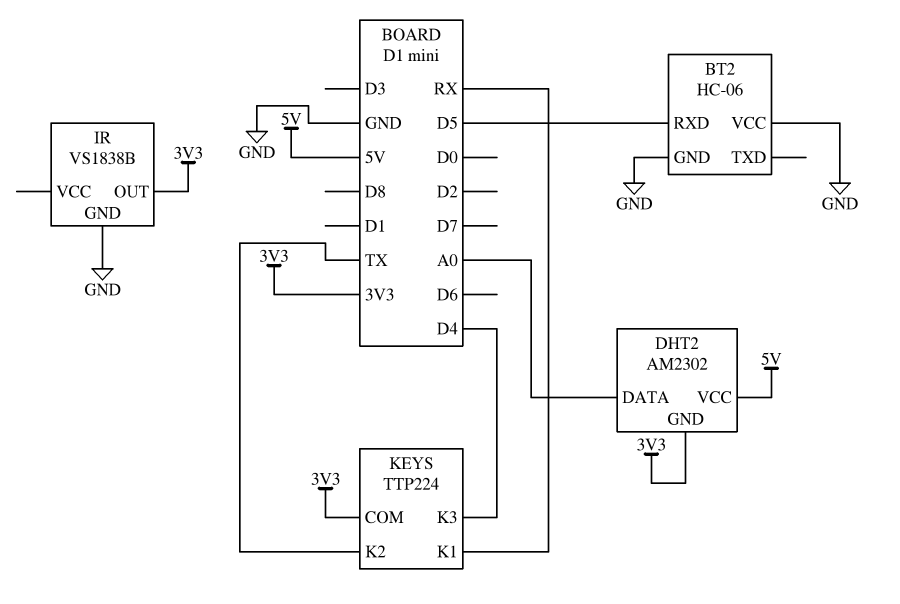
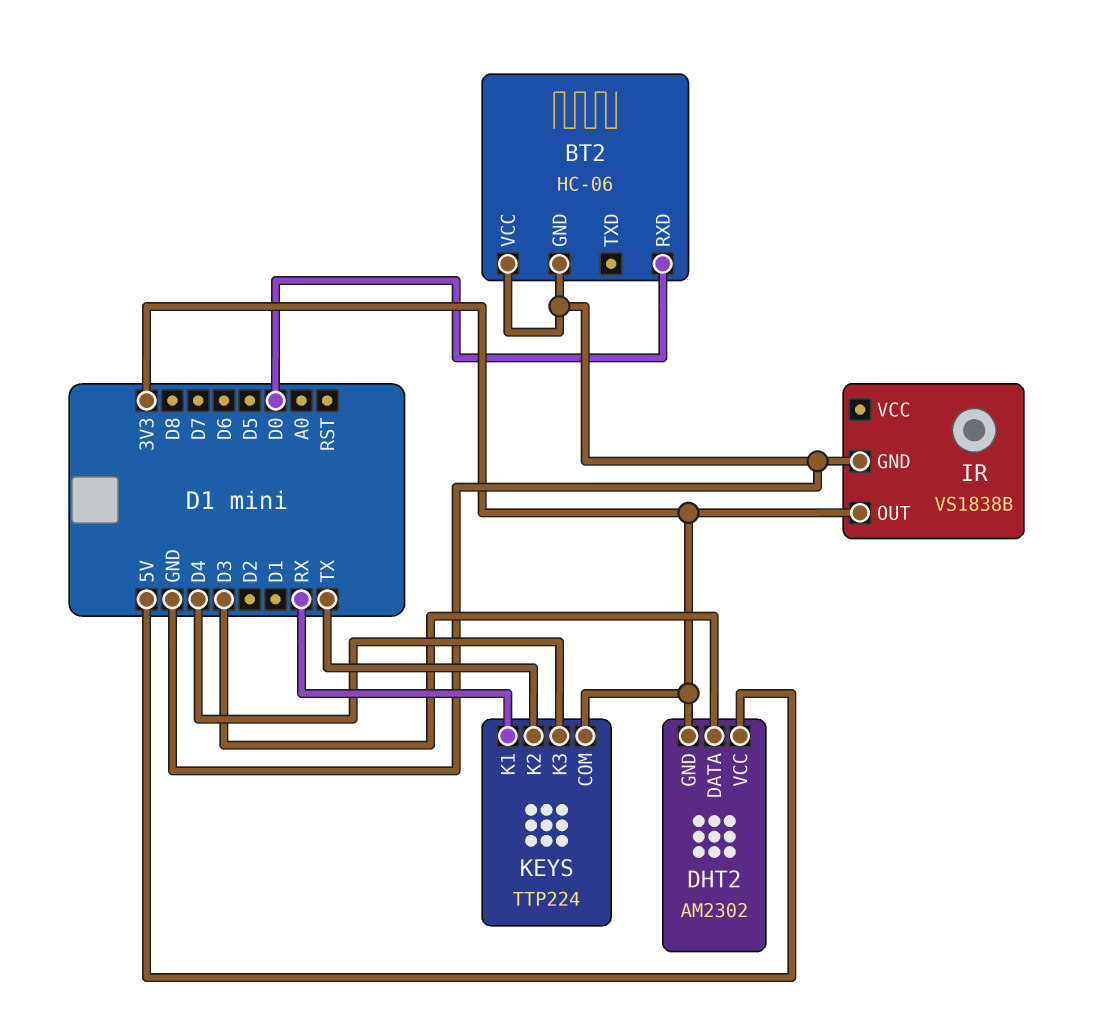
BT2 pin RXD: D5 -> D0
DHT2 pin DATA: A0 -> D3

